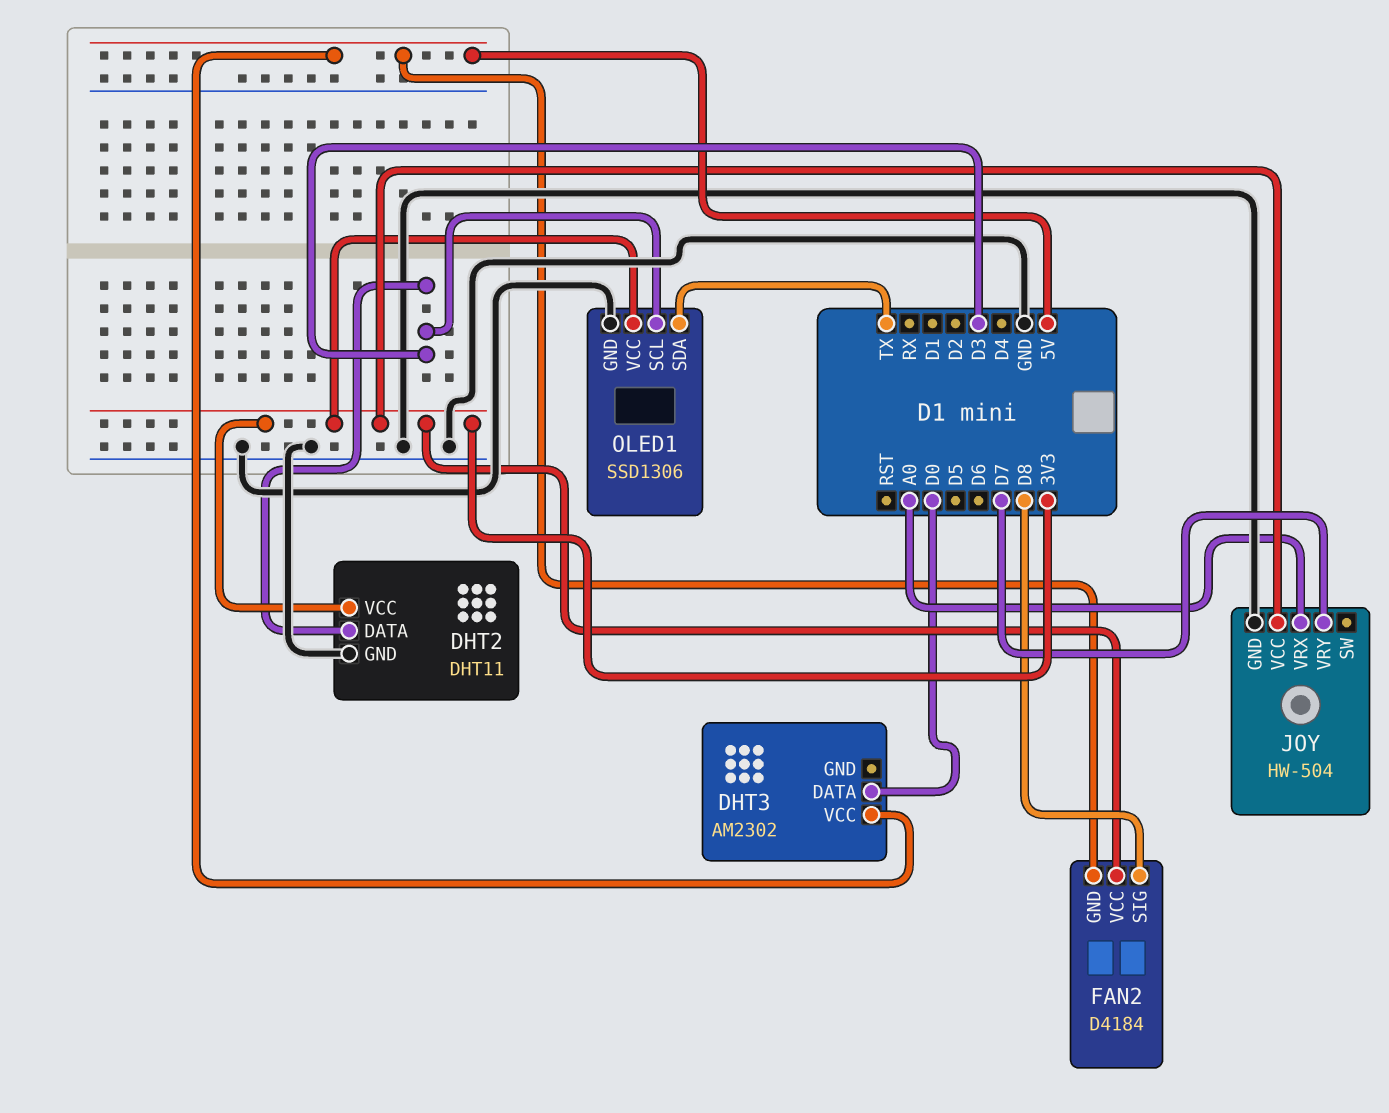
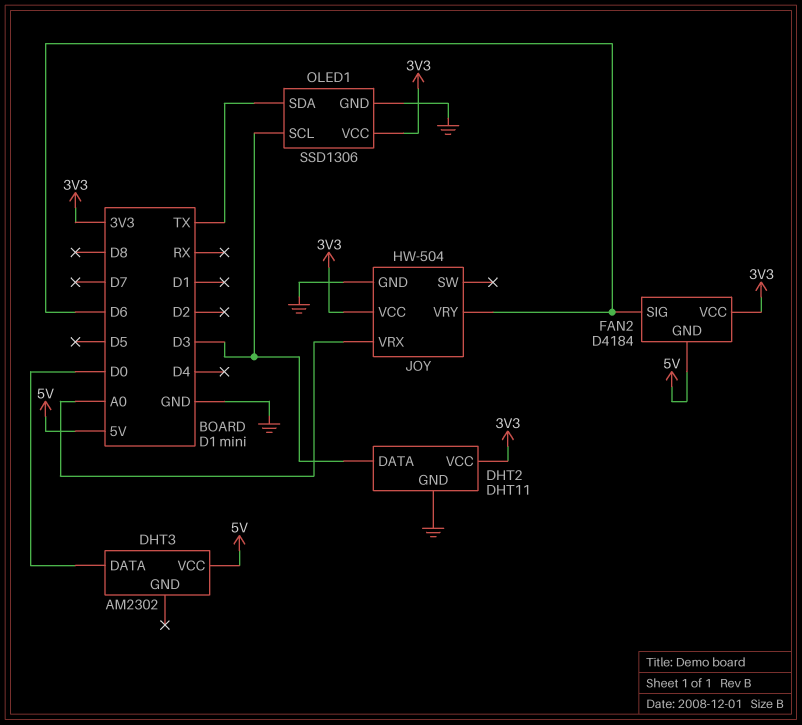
FAN2 pin SIG: D8 -> D6
JOY pin VRY: D7 -> D6

